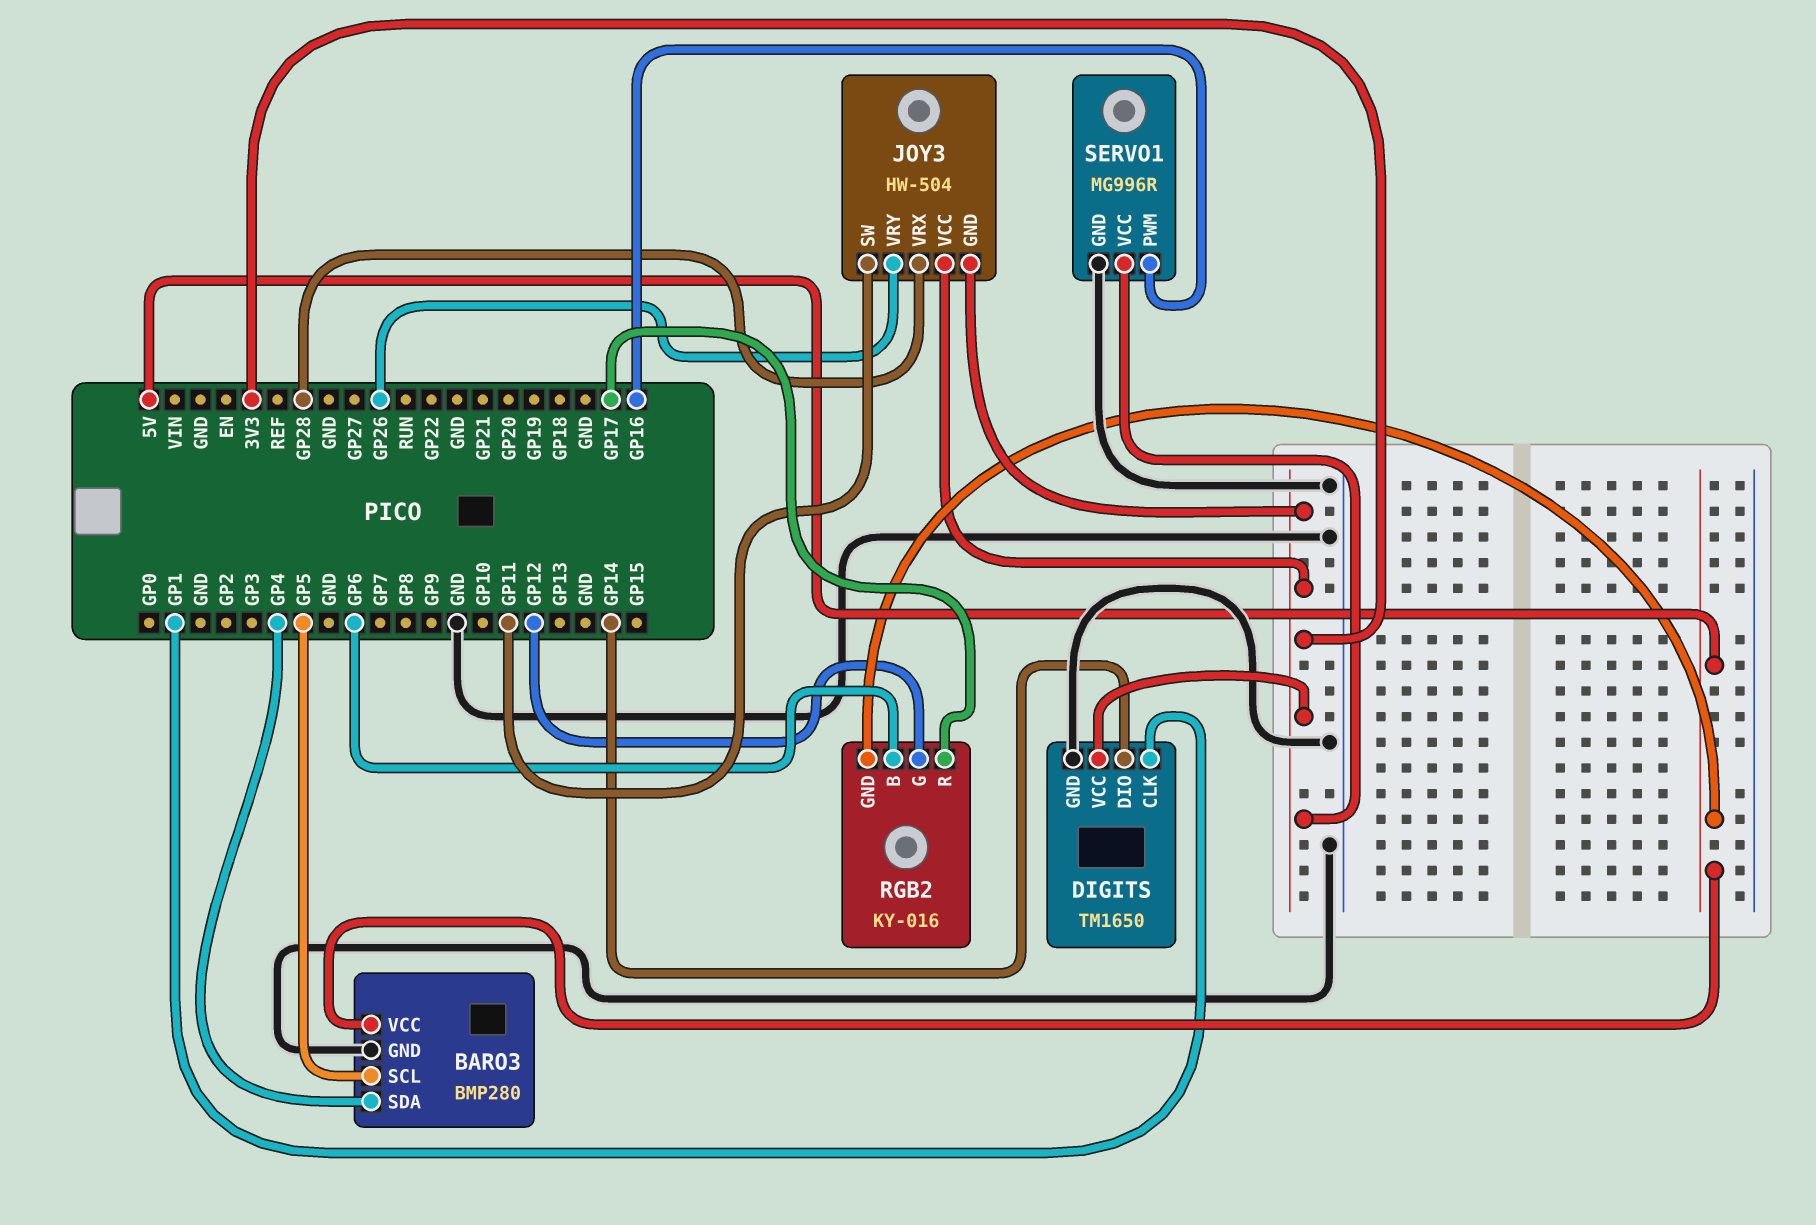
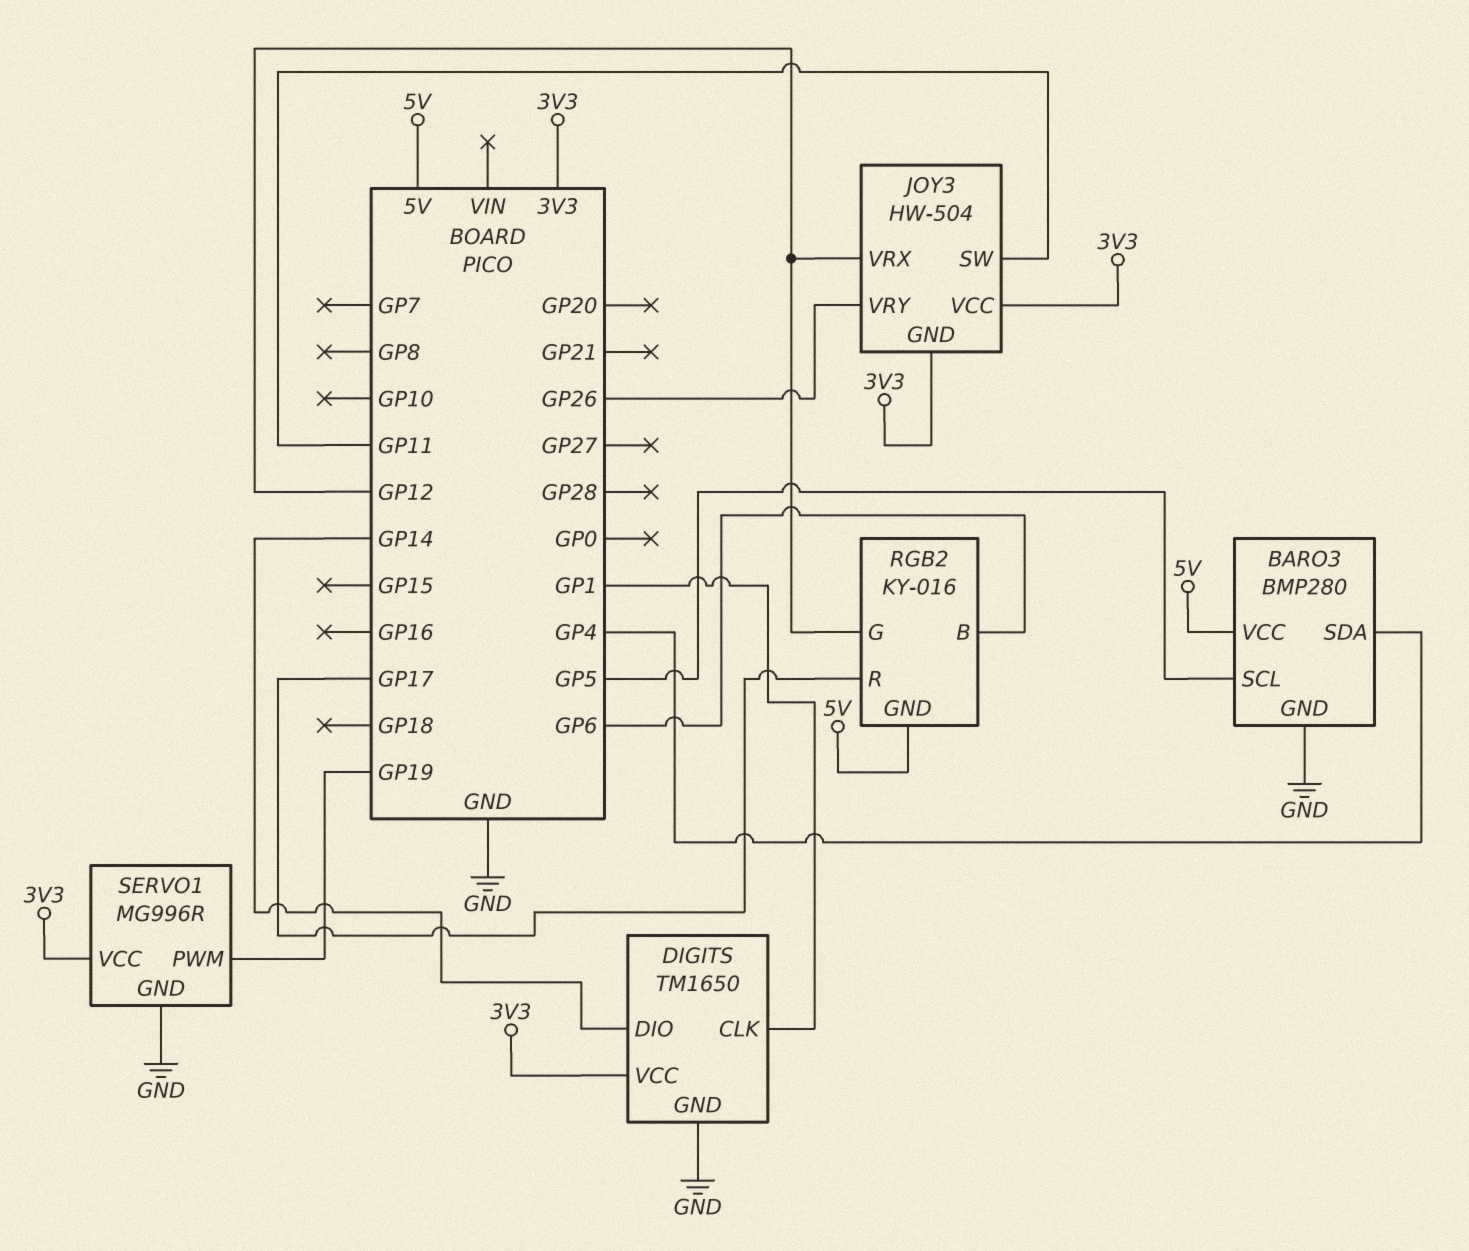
JOY3 pin VRX: GP28 -> GP12
SERVO1 pin PWM: GP16 -> GP19

